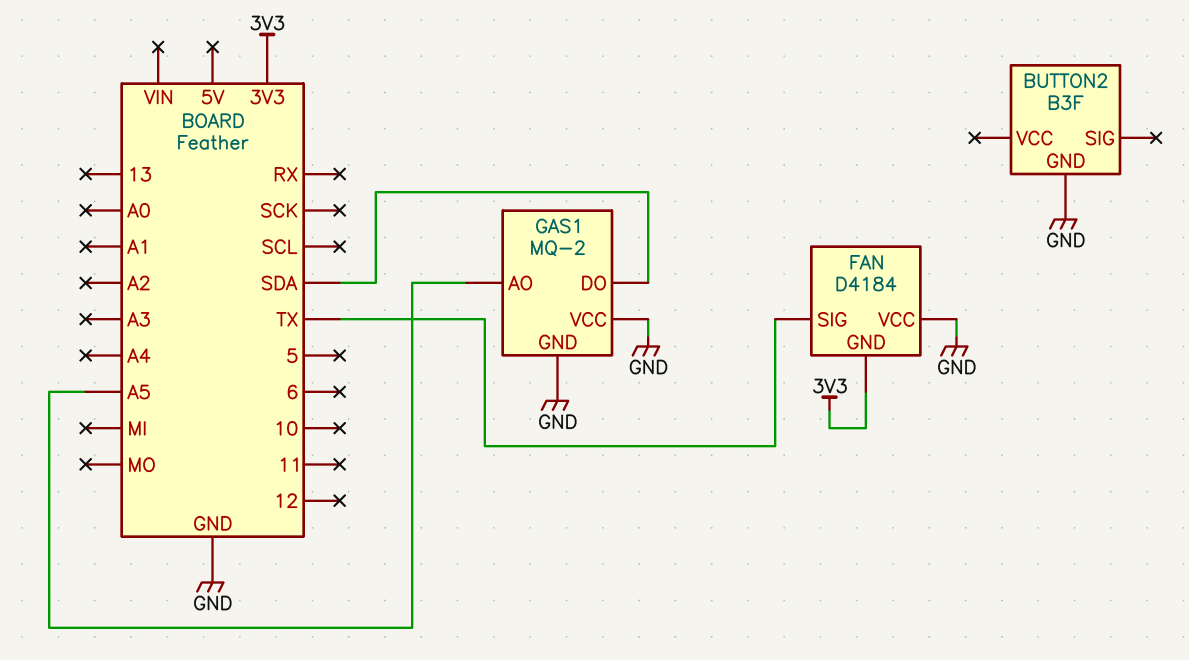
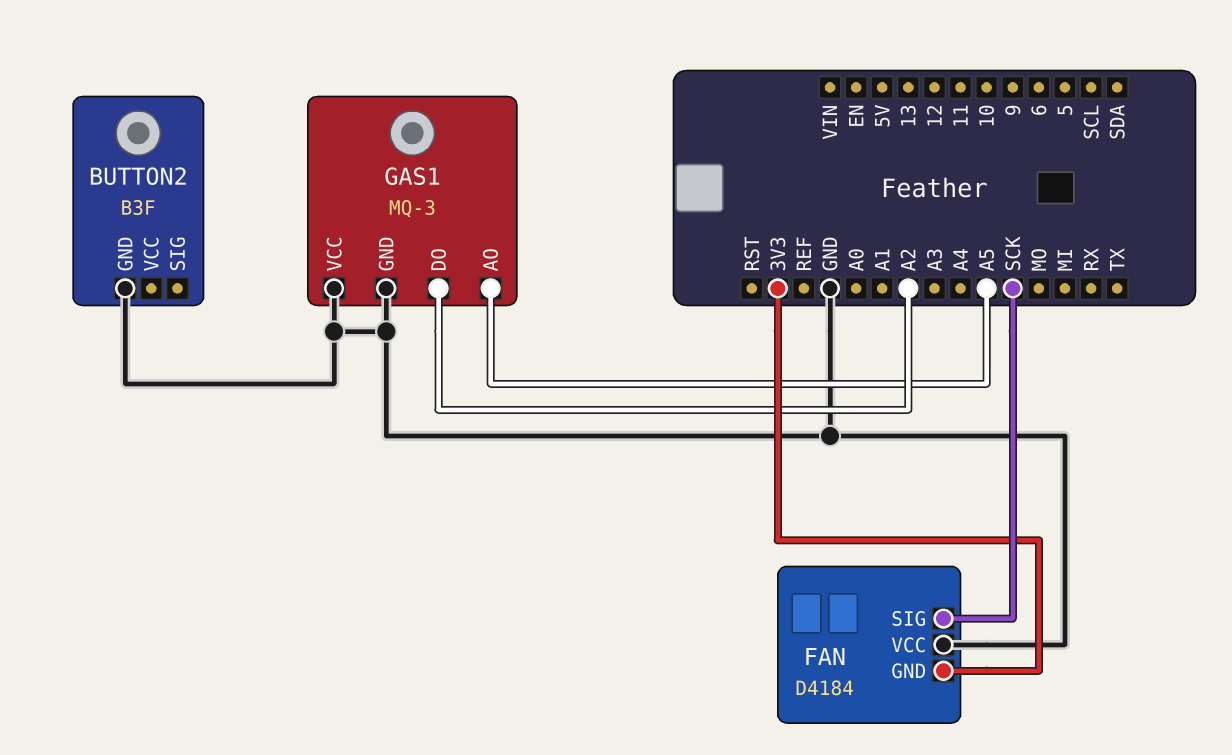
FAN pin SIG: TX -> SCK
GAS1: MQ-2 -> MQ-3
GAS1 pin DO: SDA -> A2

